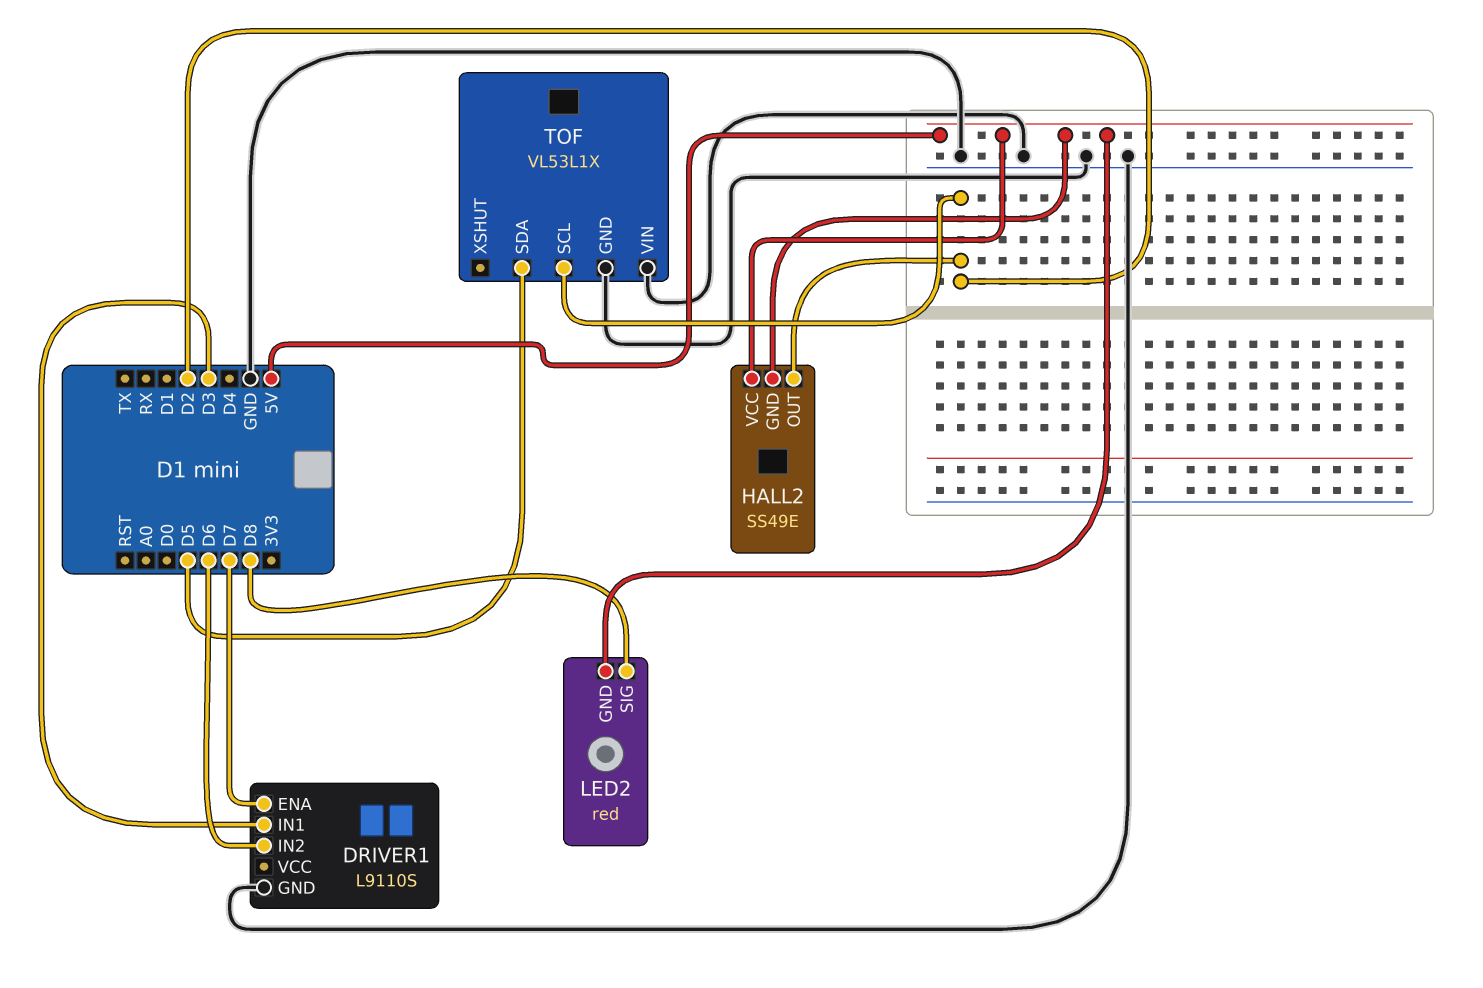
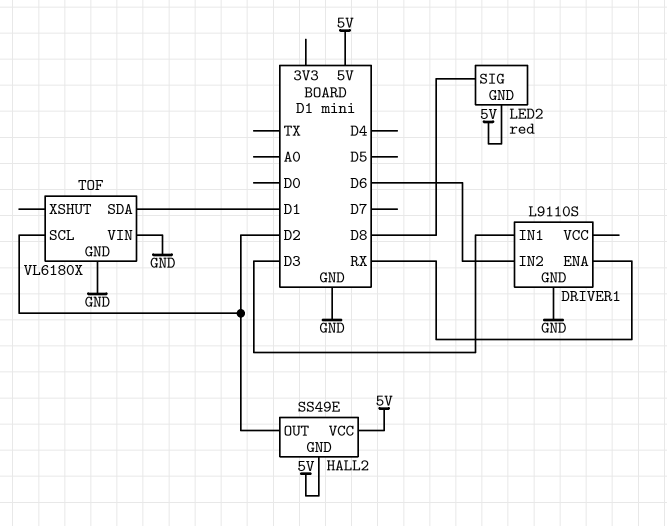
DRIVER1 pin ENA: D7 -> RX
TOF: VL53L1X -> VL6180X
TOF pin SDA: D5 -> D1

